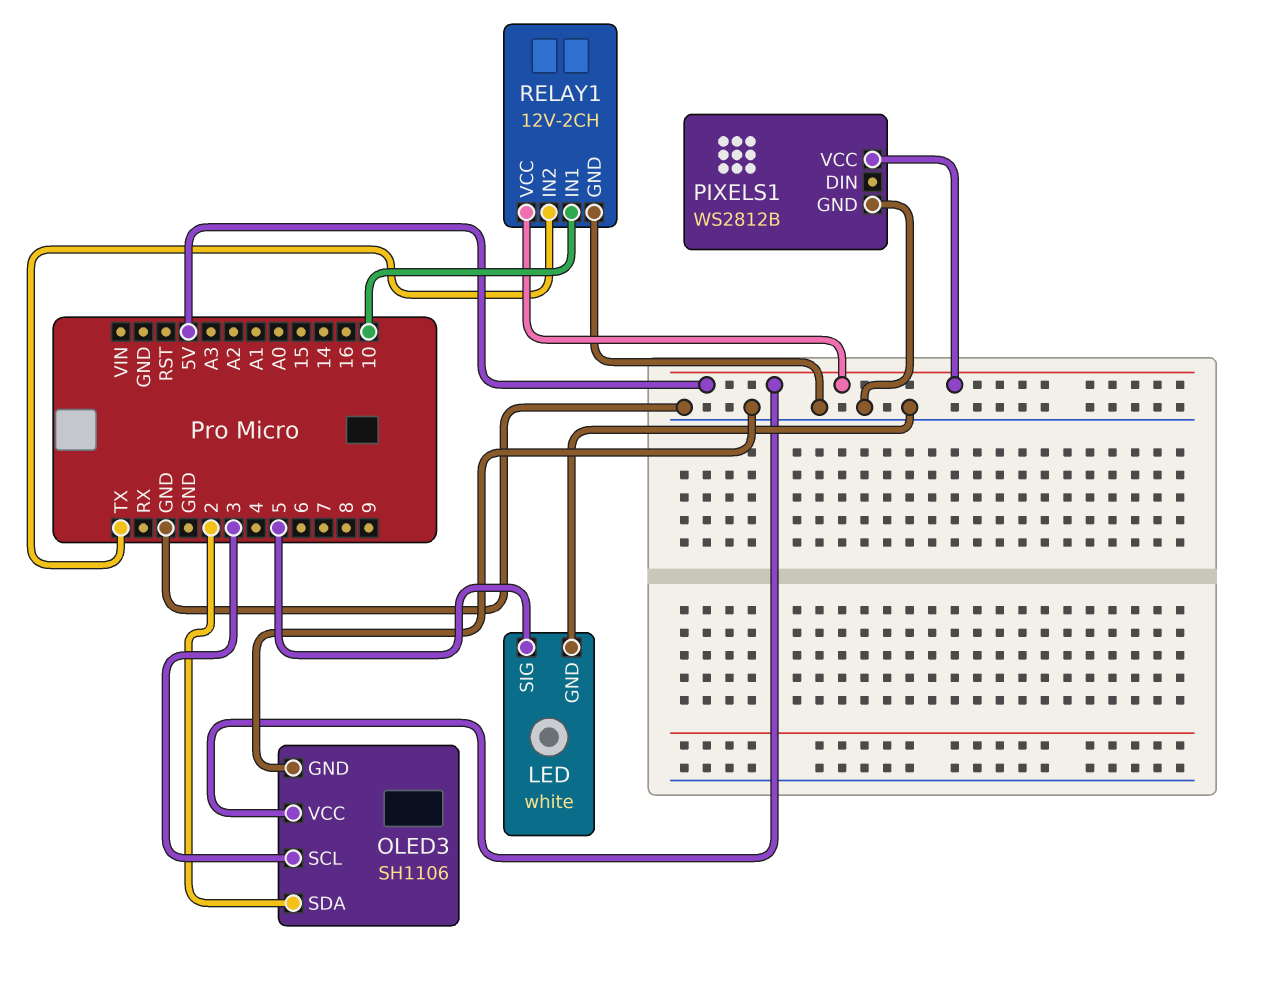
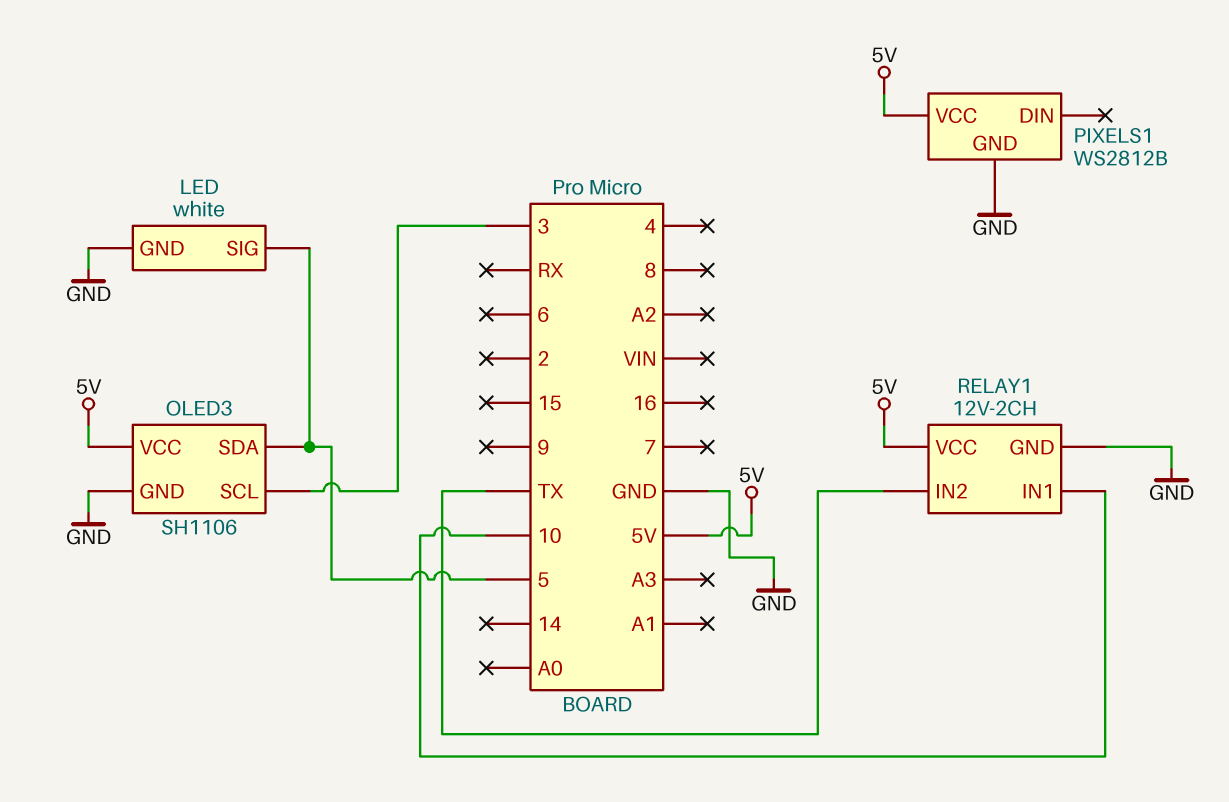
OLED3 pin SDA: 2 -> 5

